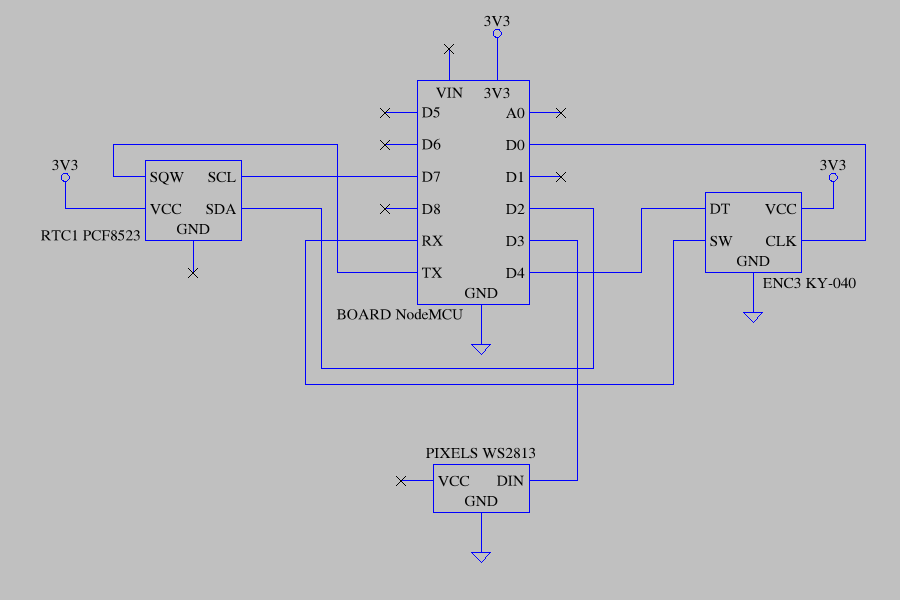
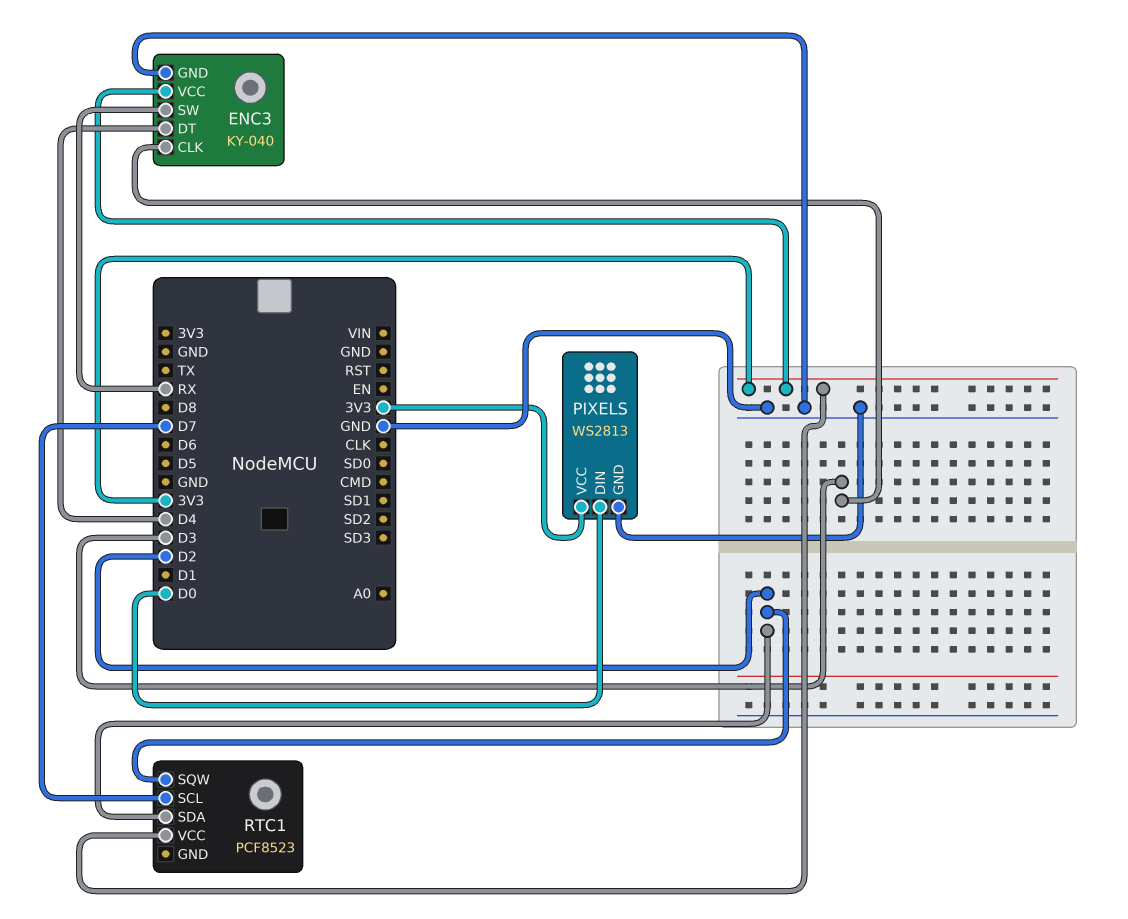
ENC3 pin CLK: D0 -> D3
PIXELS pin DIN: D3 -> D0
PIXELS pin VCC: none -> 3V3
RTC1 pin SQW: TX -> D2

